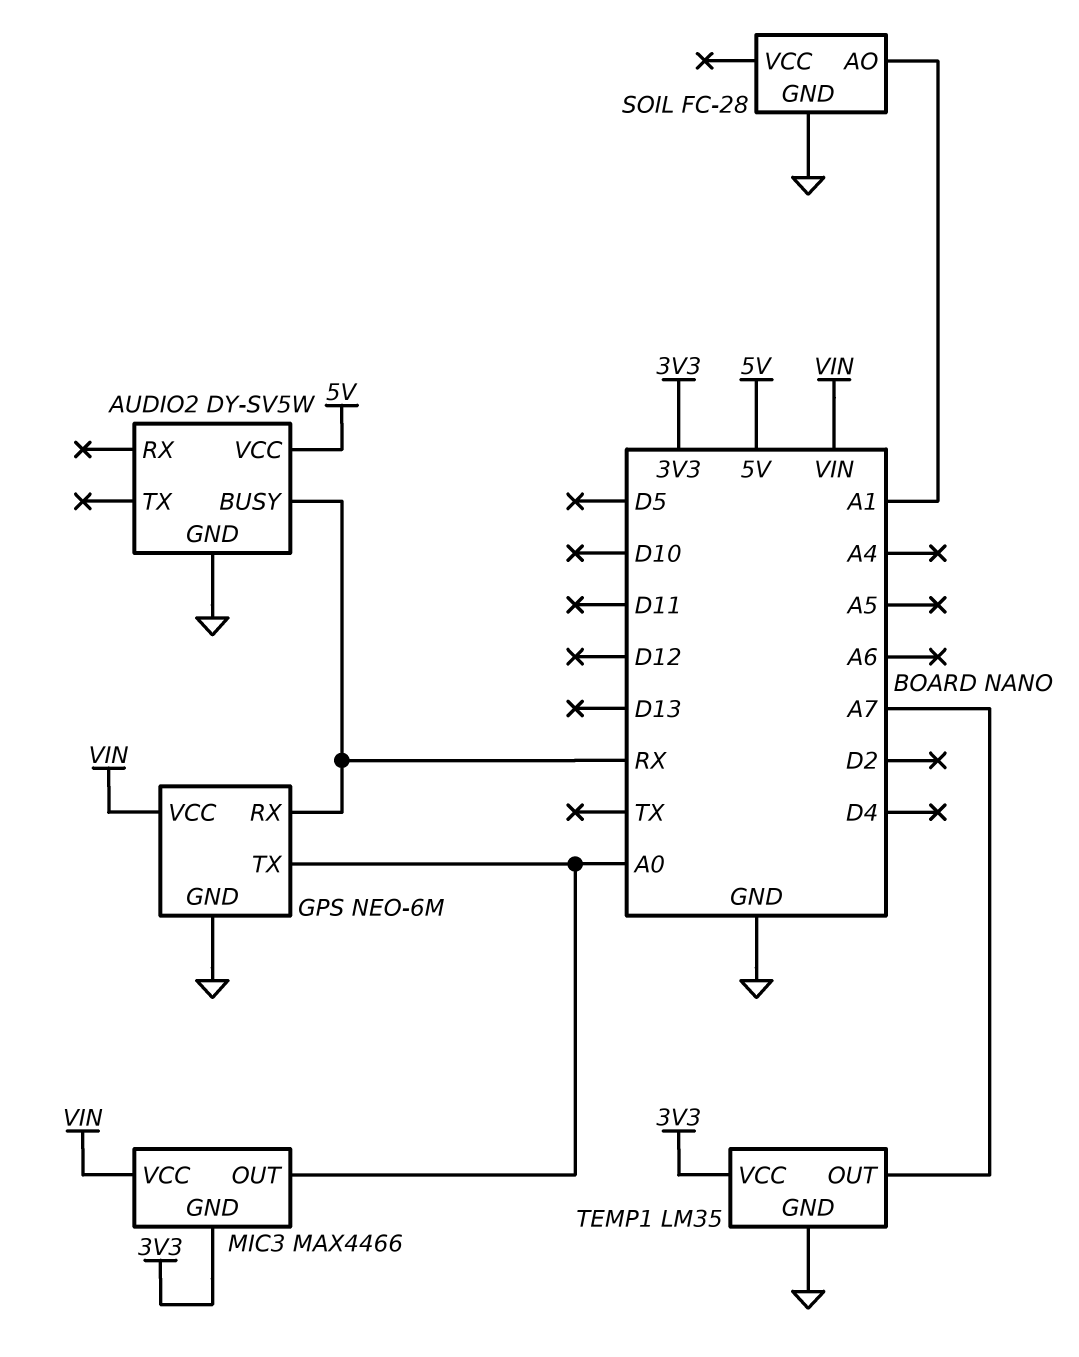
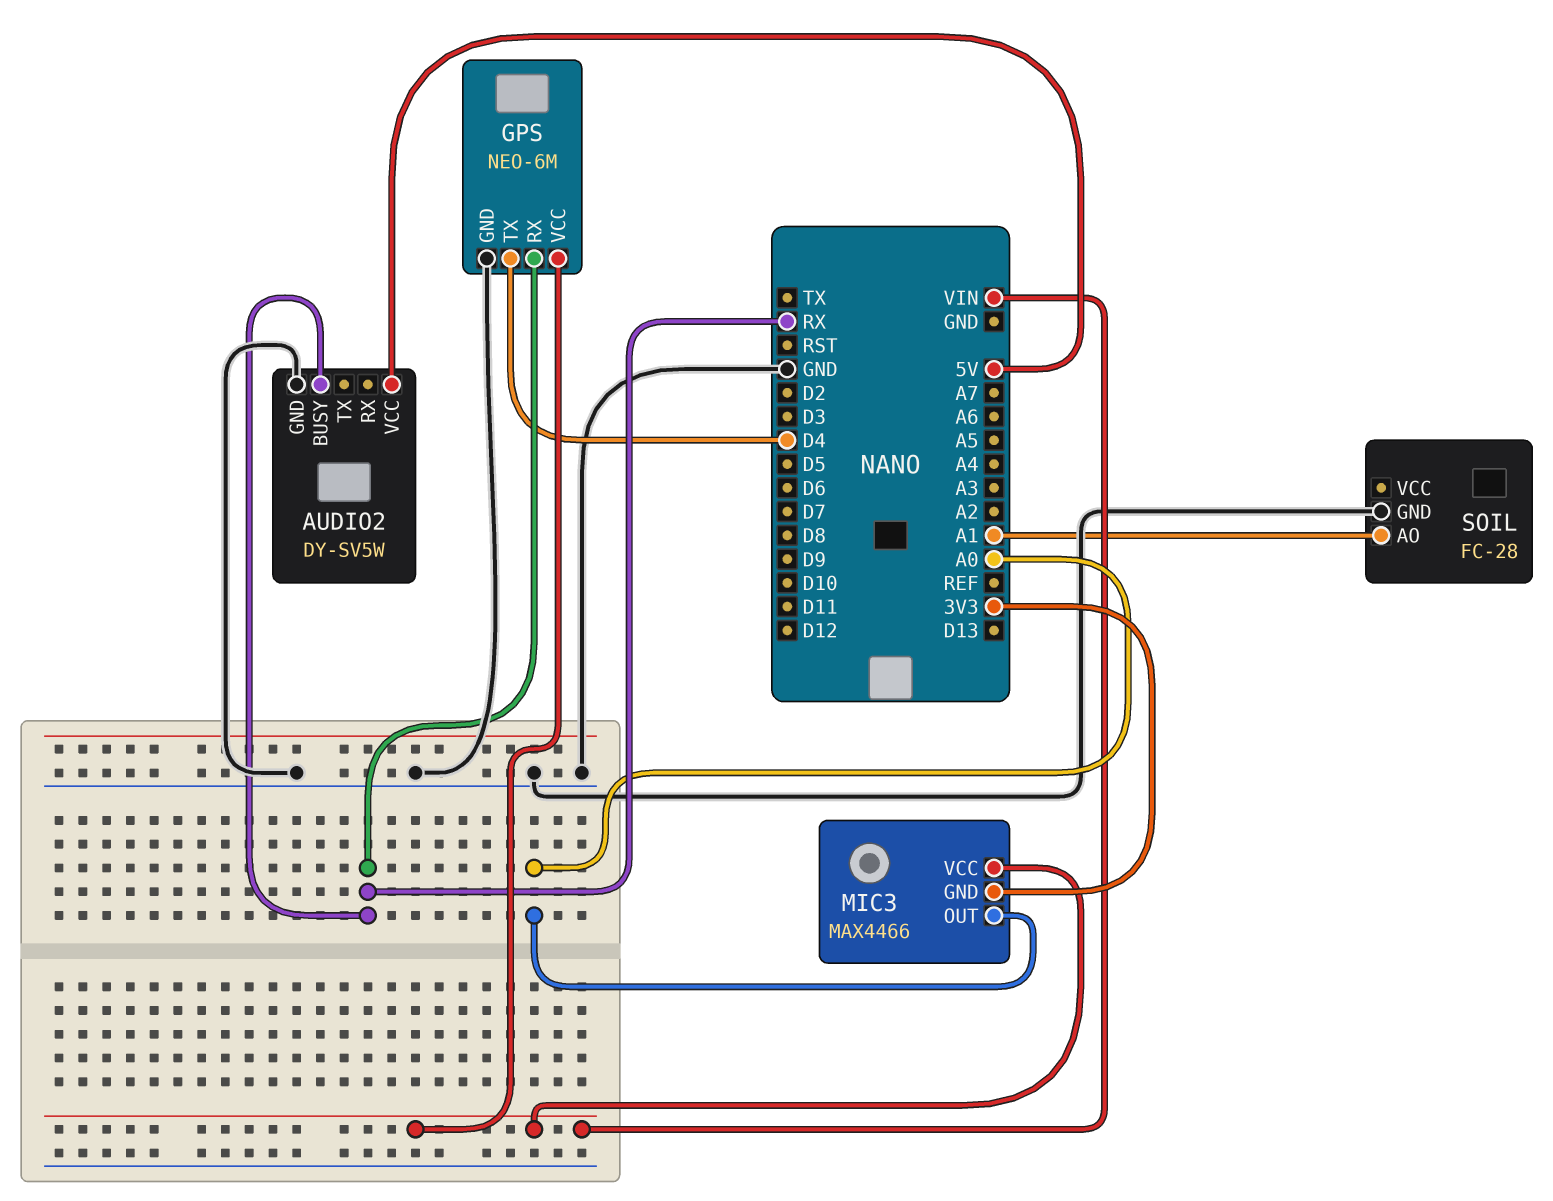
GPS pin TX: A0 -> D4
TEMP1: LM35 -> none
TEMP1 pin GND: GND -> none
TEMP1 pin OUT: A7 -> none
TEMP1 pin VCC: 3V3 -> none

